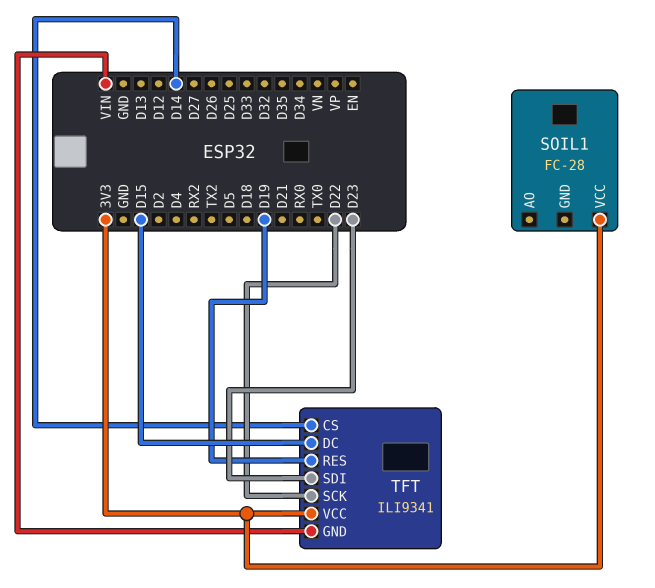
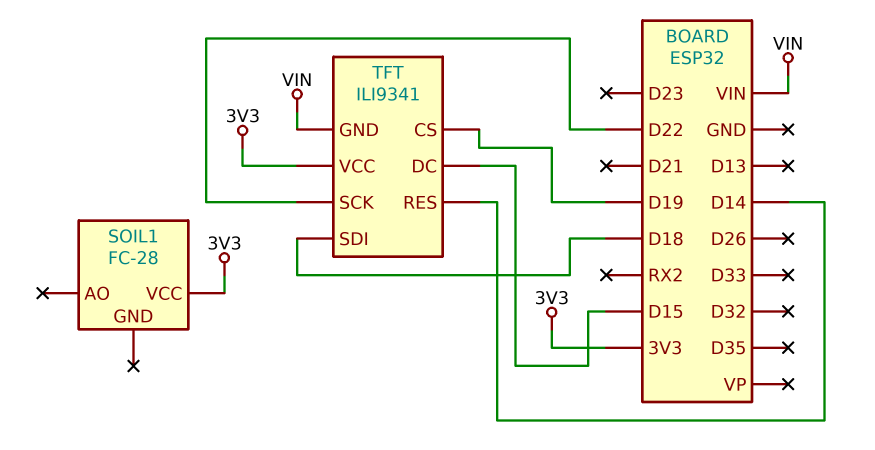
TFT pin CS: D14 -> D19
TFT pin RES: D19 -> D14
TFT pin SDI: D23 -> D18

